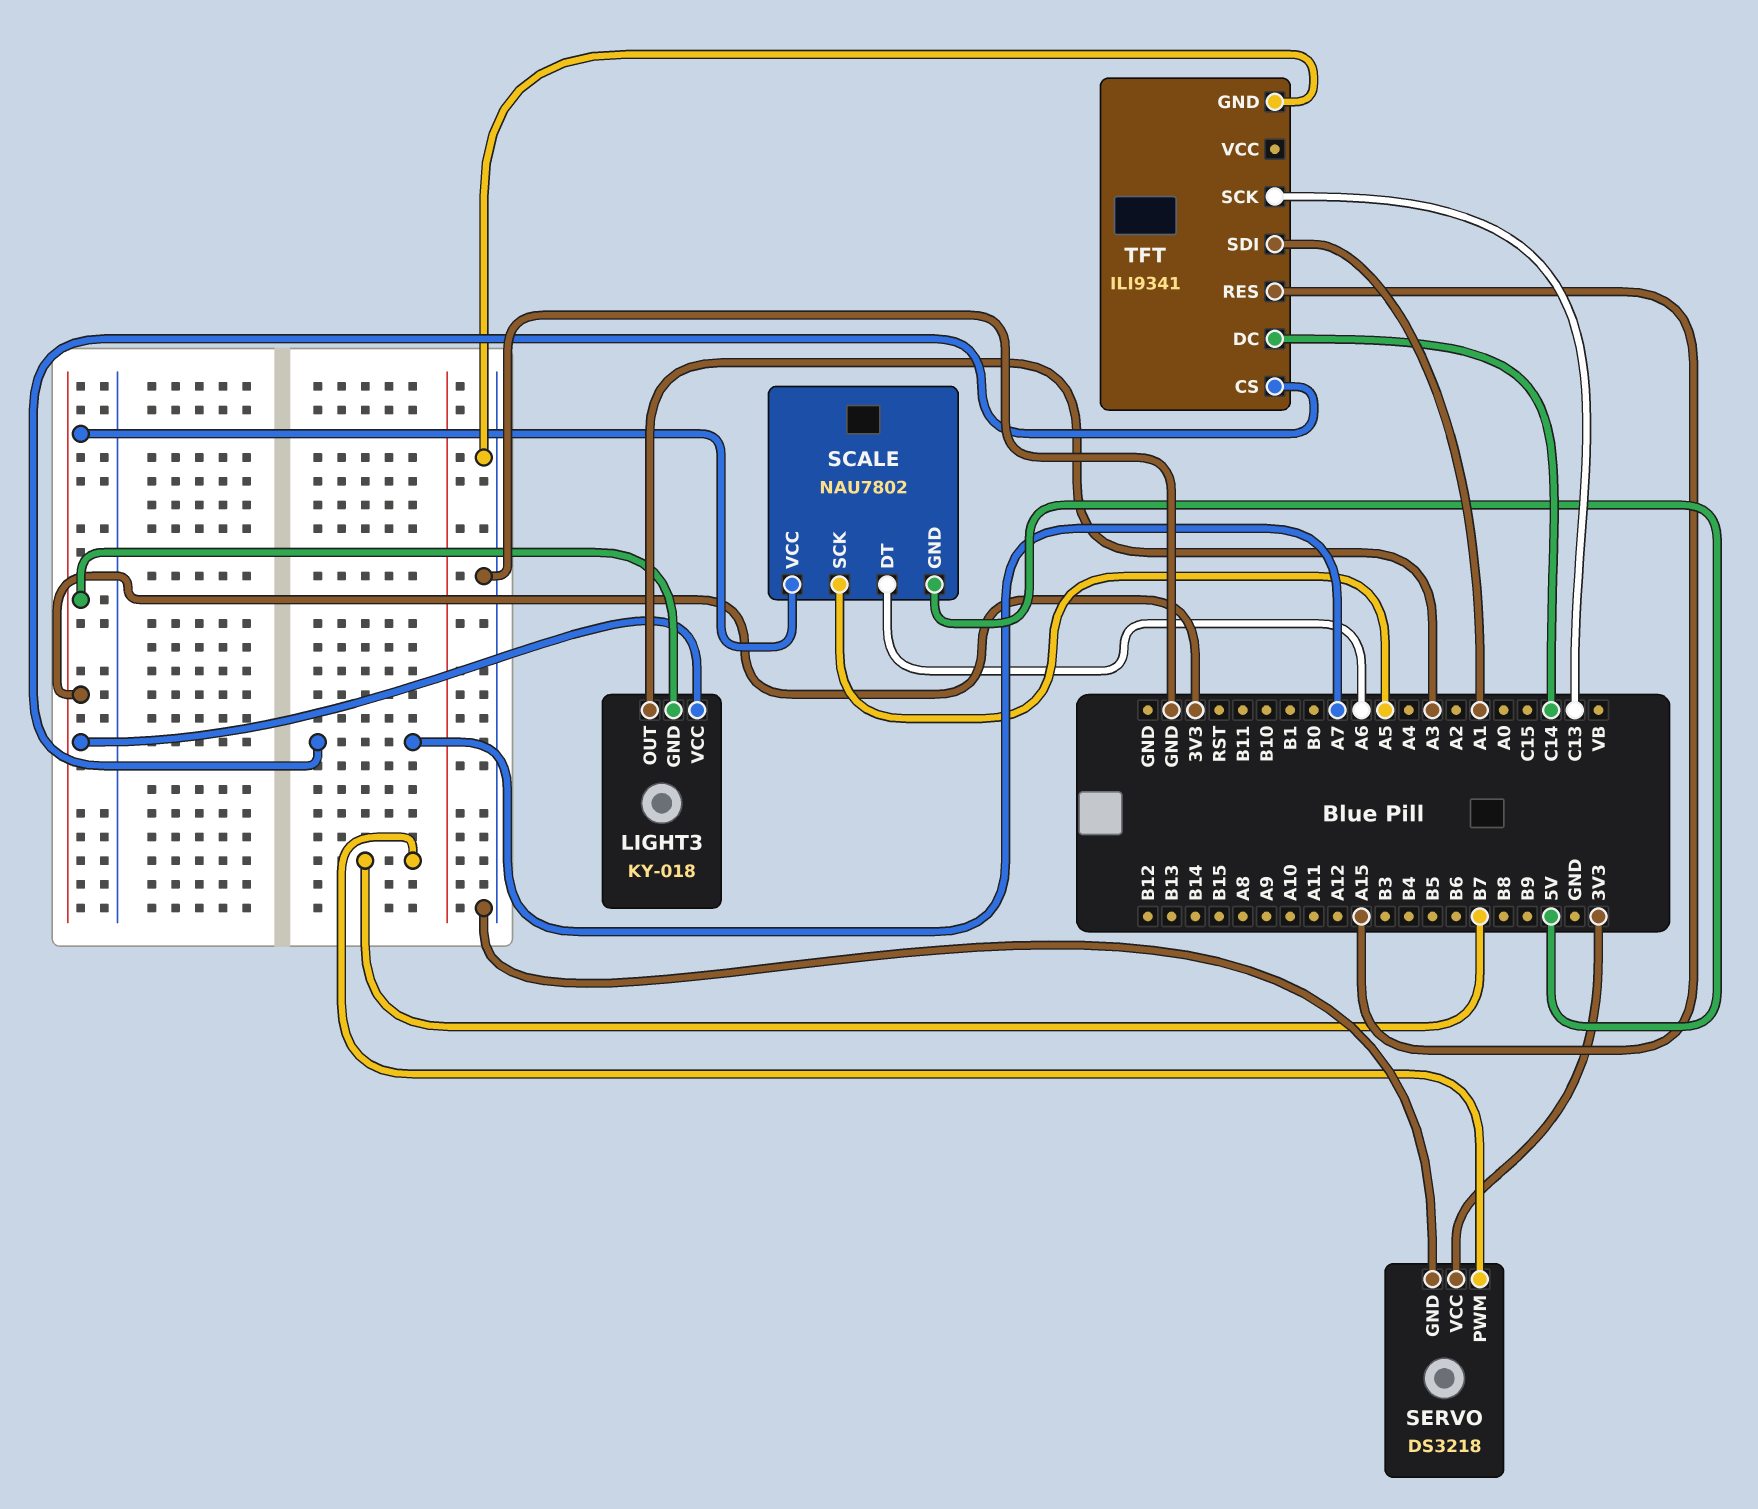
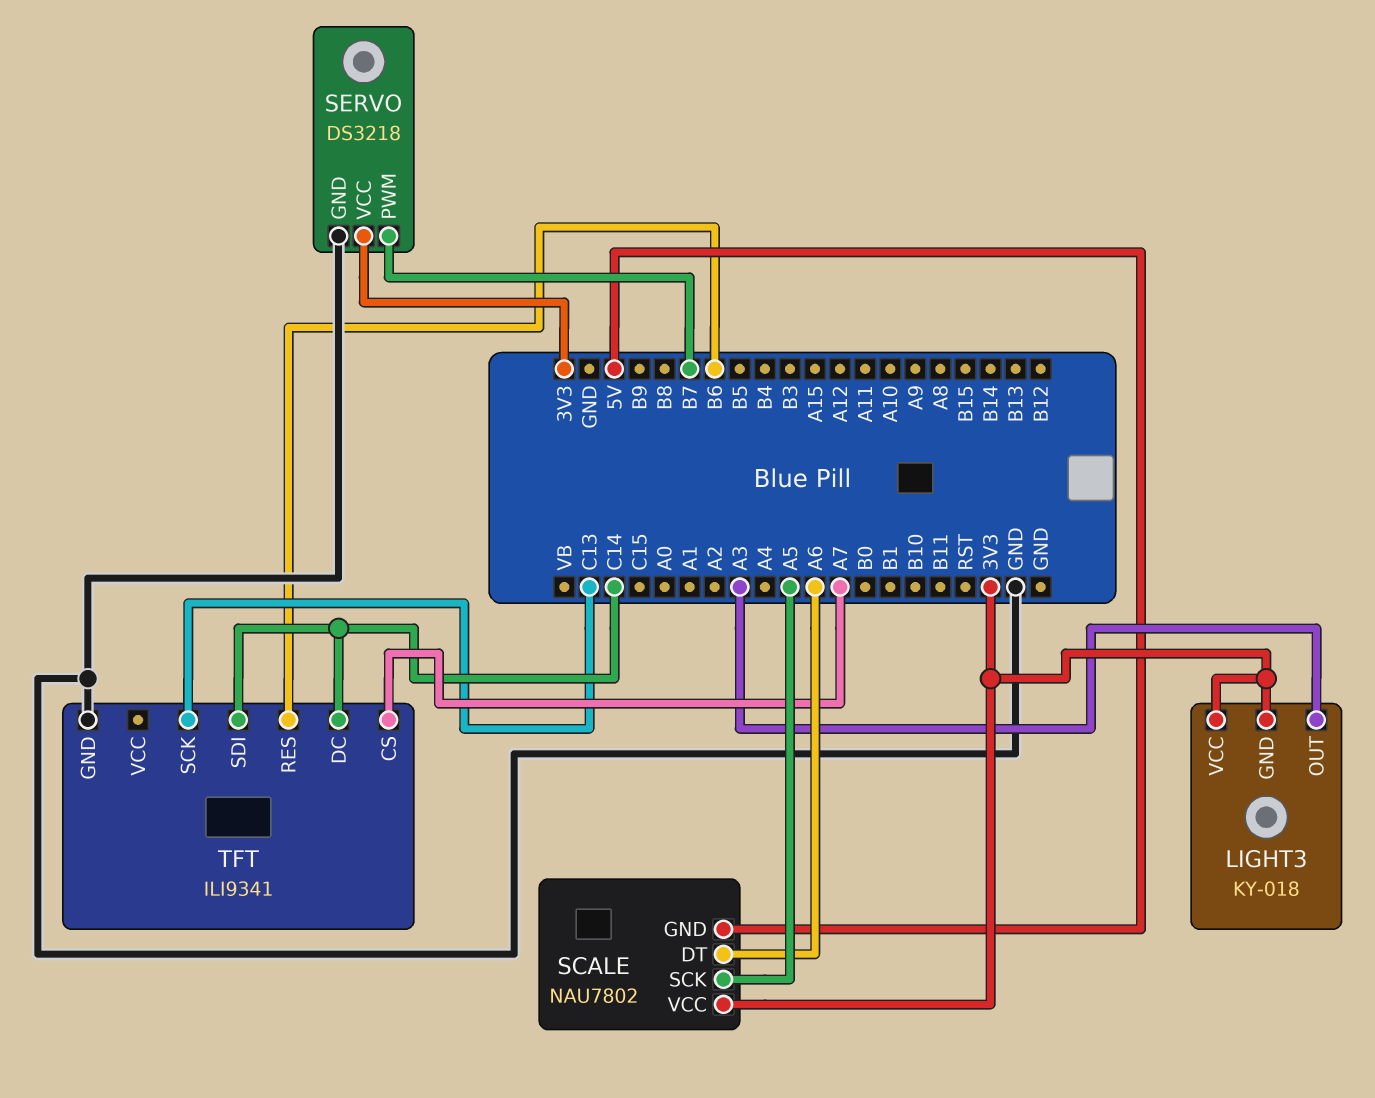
TFT pin RES: A15 -> B6
TFT pin SDI: A1 -> C14

